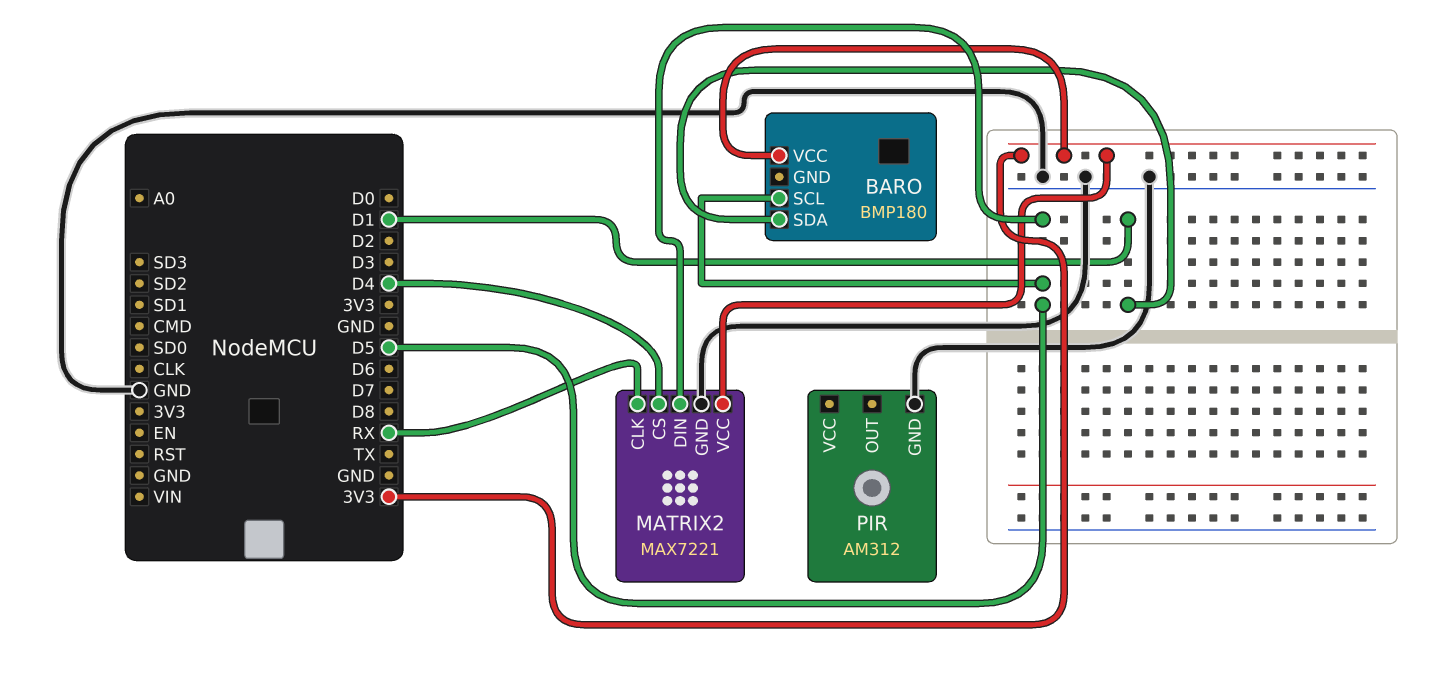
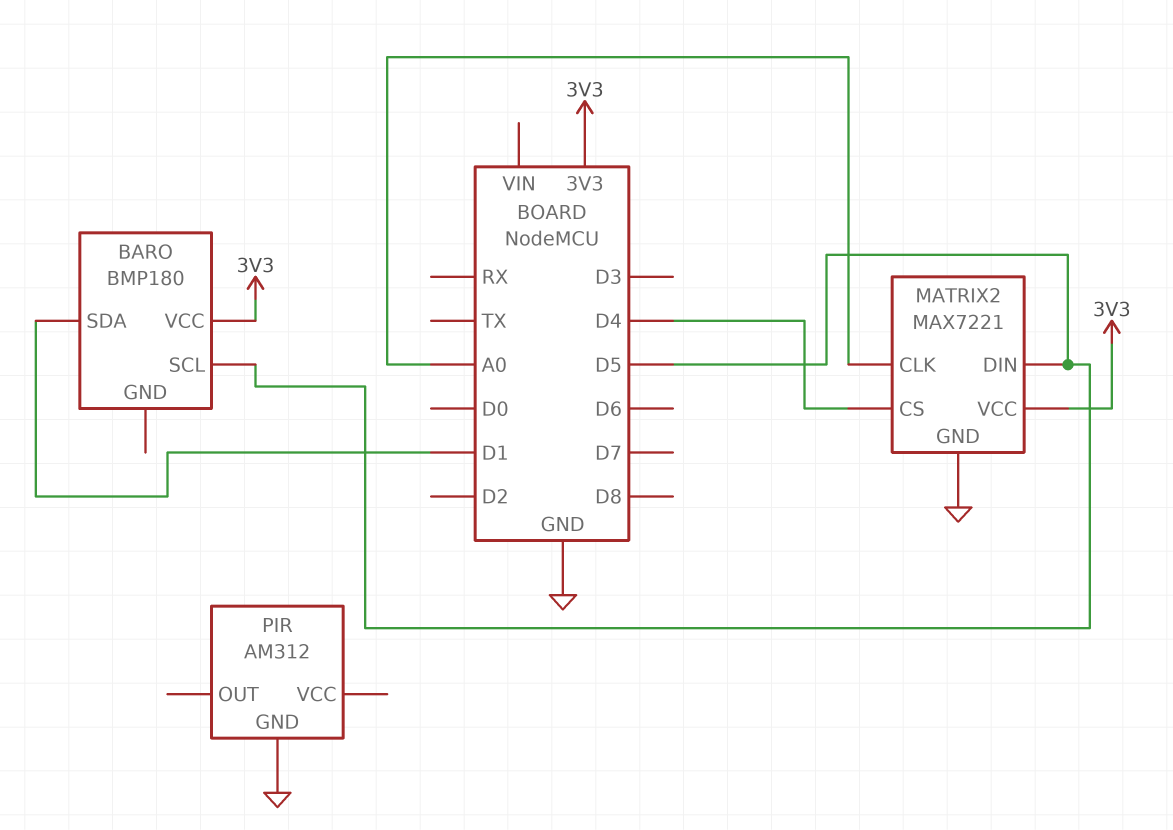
MATRIX2 pin CLK: RX -> A0

